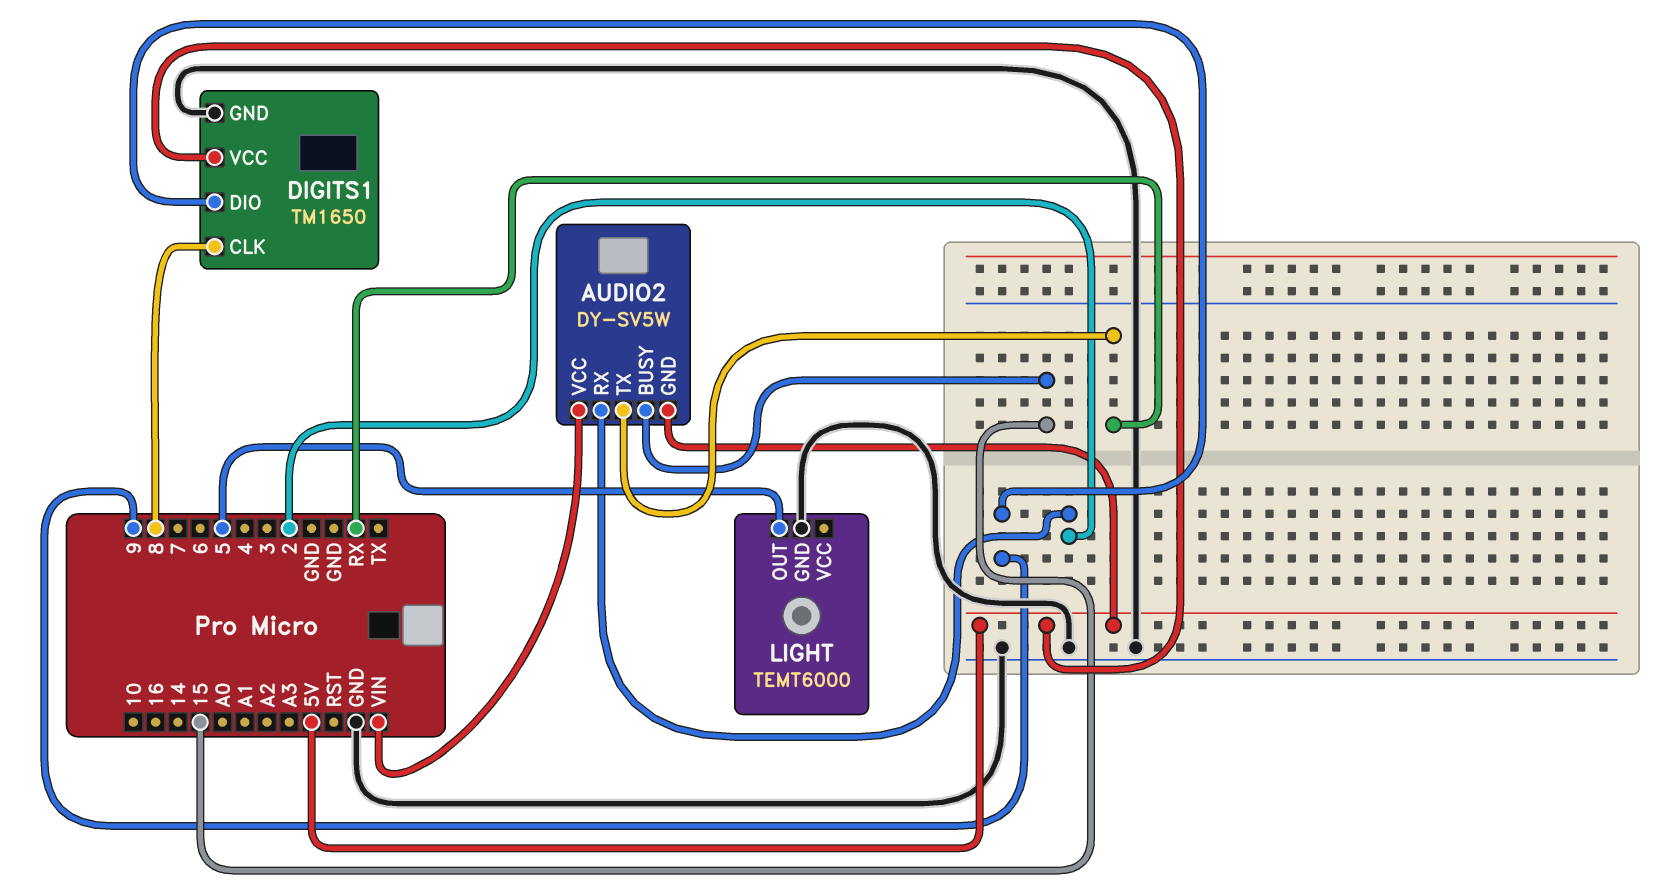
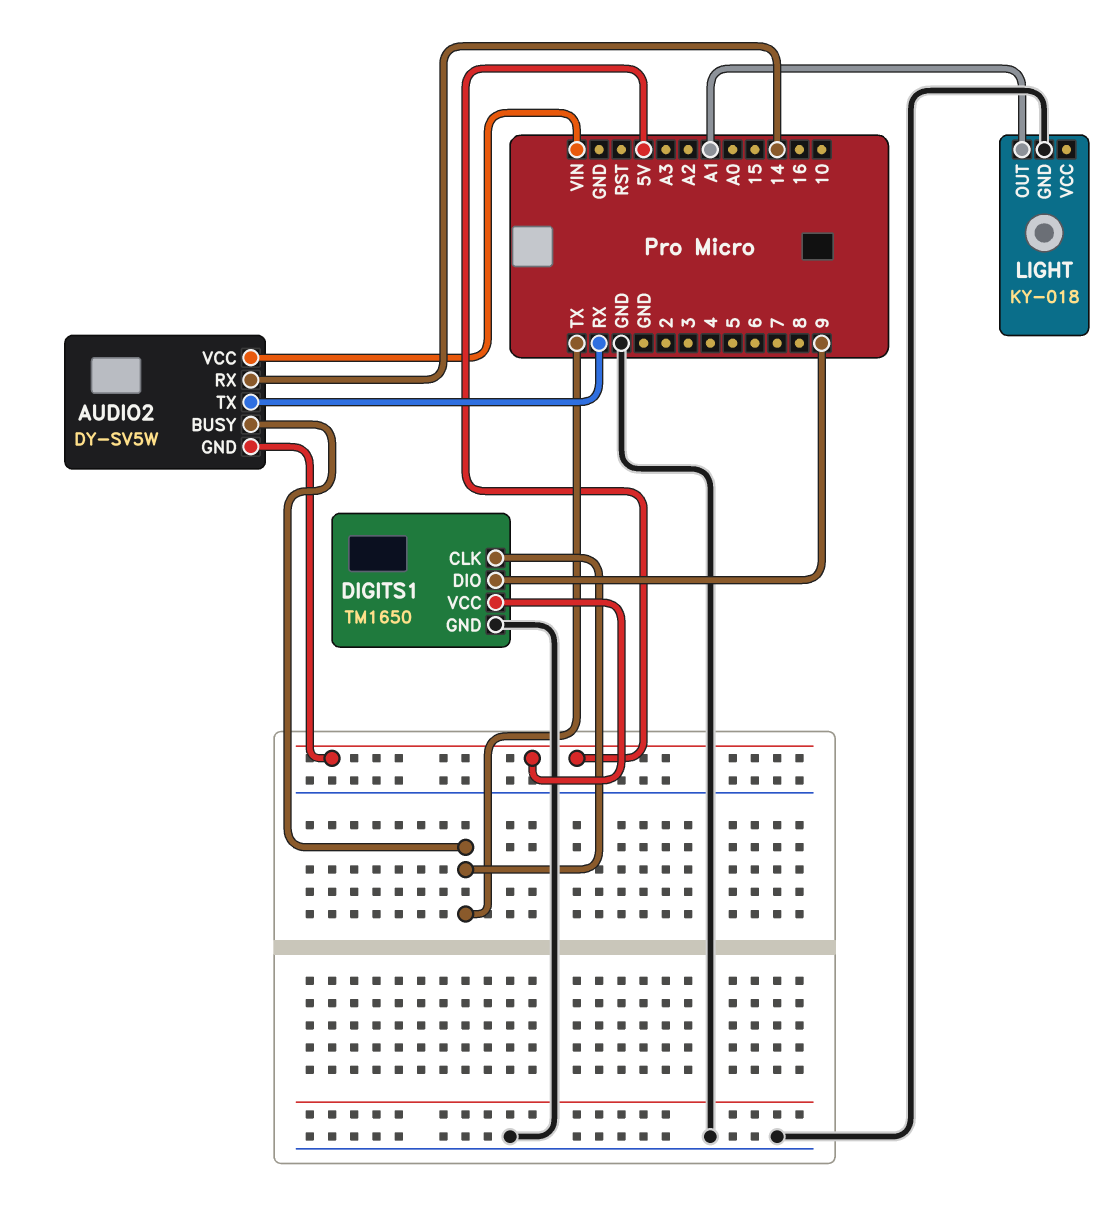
AUDIO2 pin BUSY: 15 -> TX
AUDIO2 pin RX: 2 -> 14
DIGITS1 pin CLK: 8 -> TX
LIGHT: TEMT6000 -> KY-018
LIGHT pin OUT: 5 -> A1

